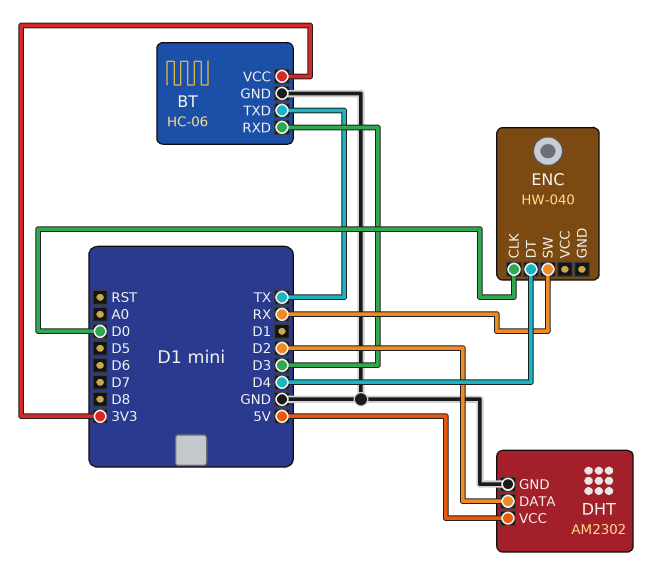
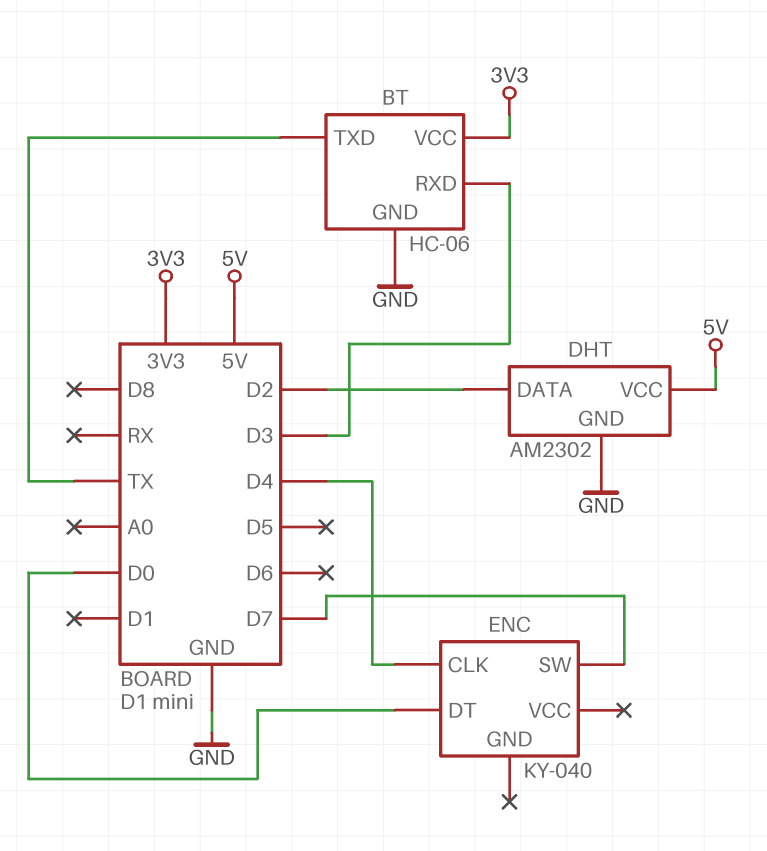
ENC: HW-040 -> KY-040
ENC pin CLK: D0 -> D4
ENC pin DT: D4 -> D0
ENC pin SW: RX -> D7

